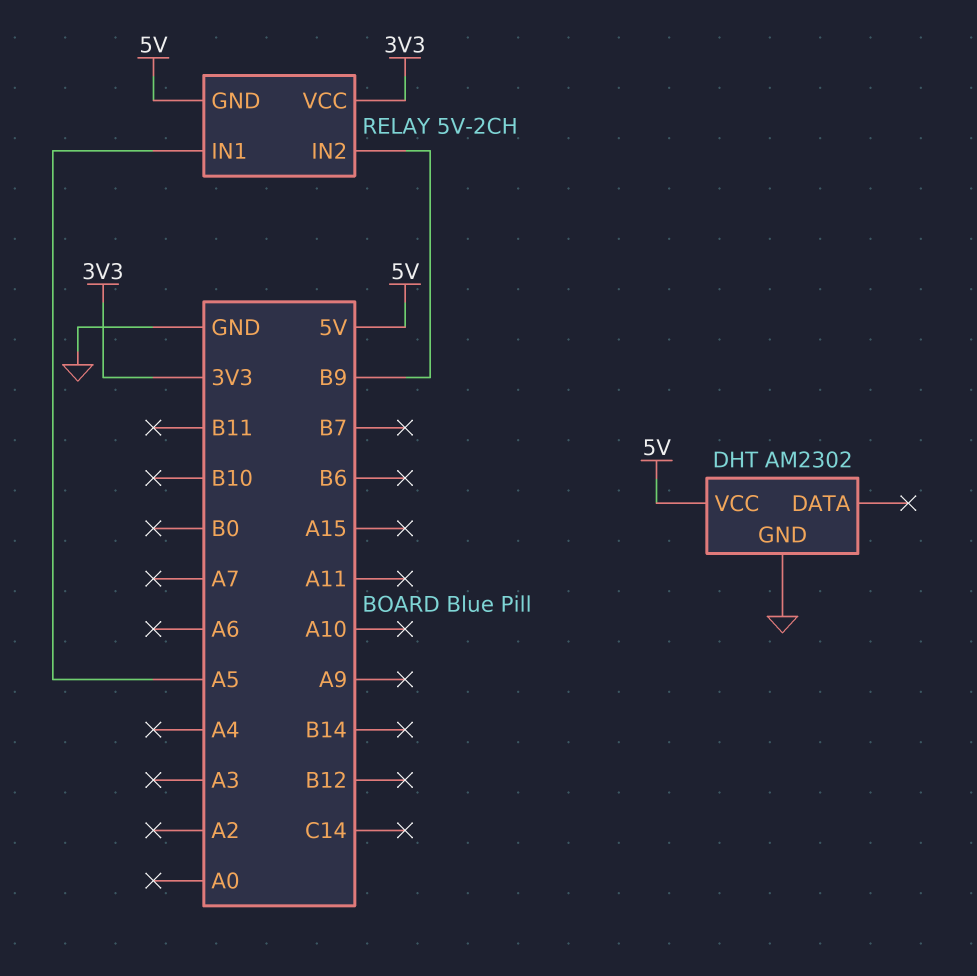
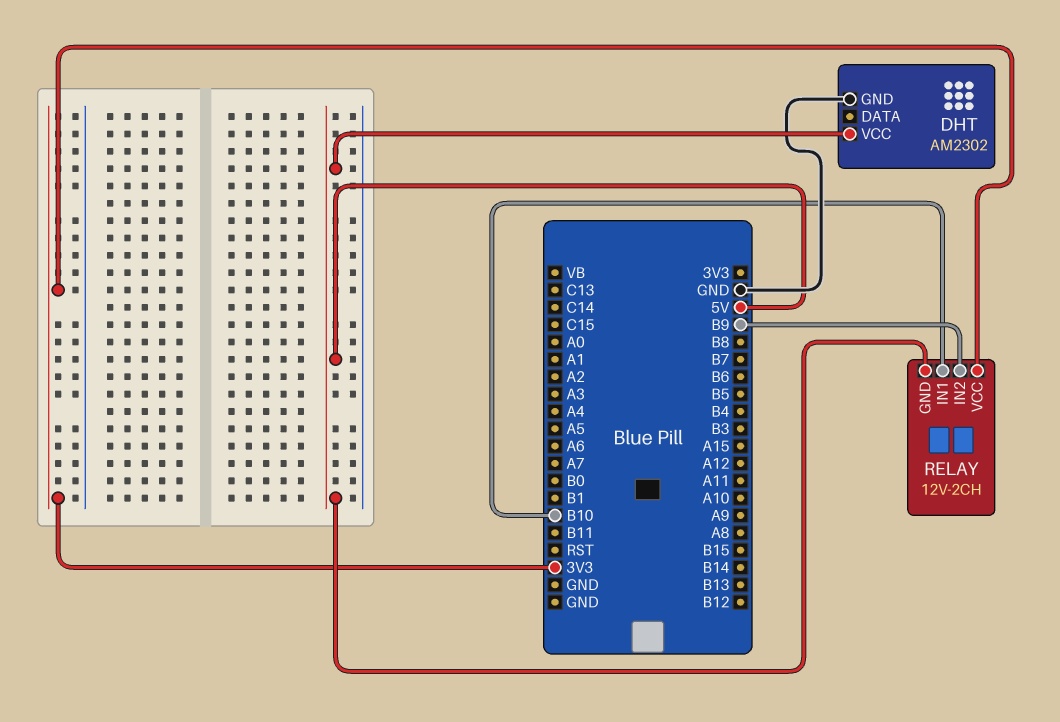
RELAY: 5V-2CH -> 12V-2CH
RELAY pin IN1: A5 -> B10

